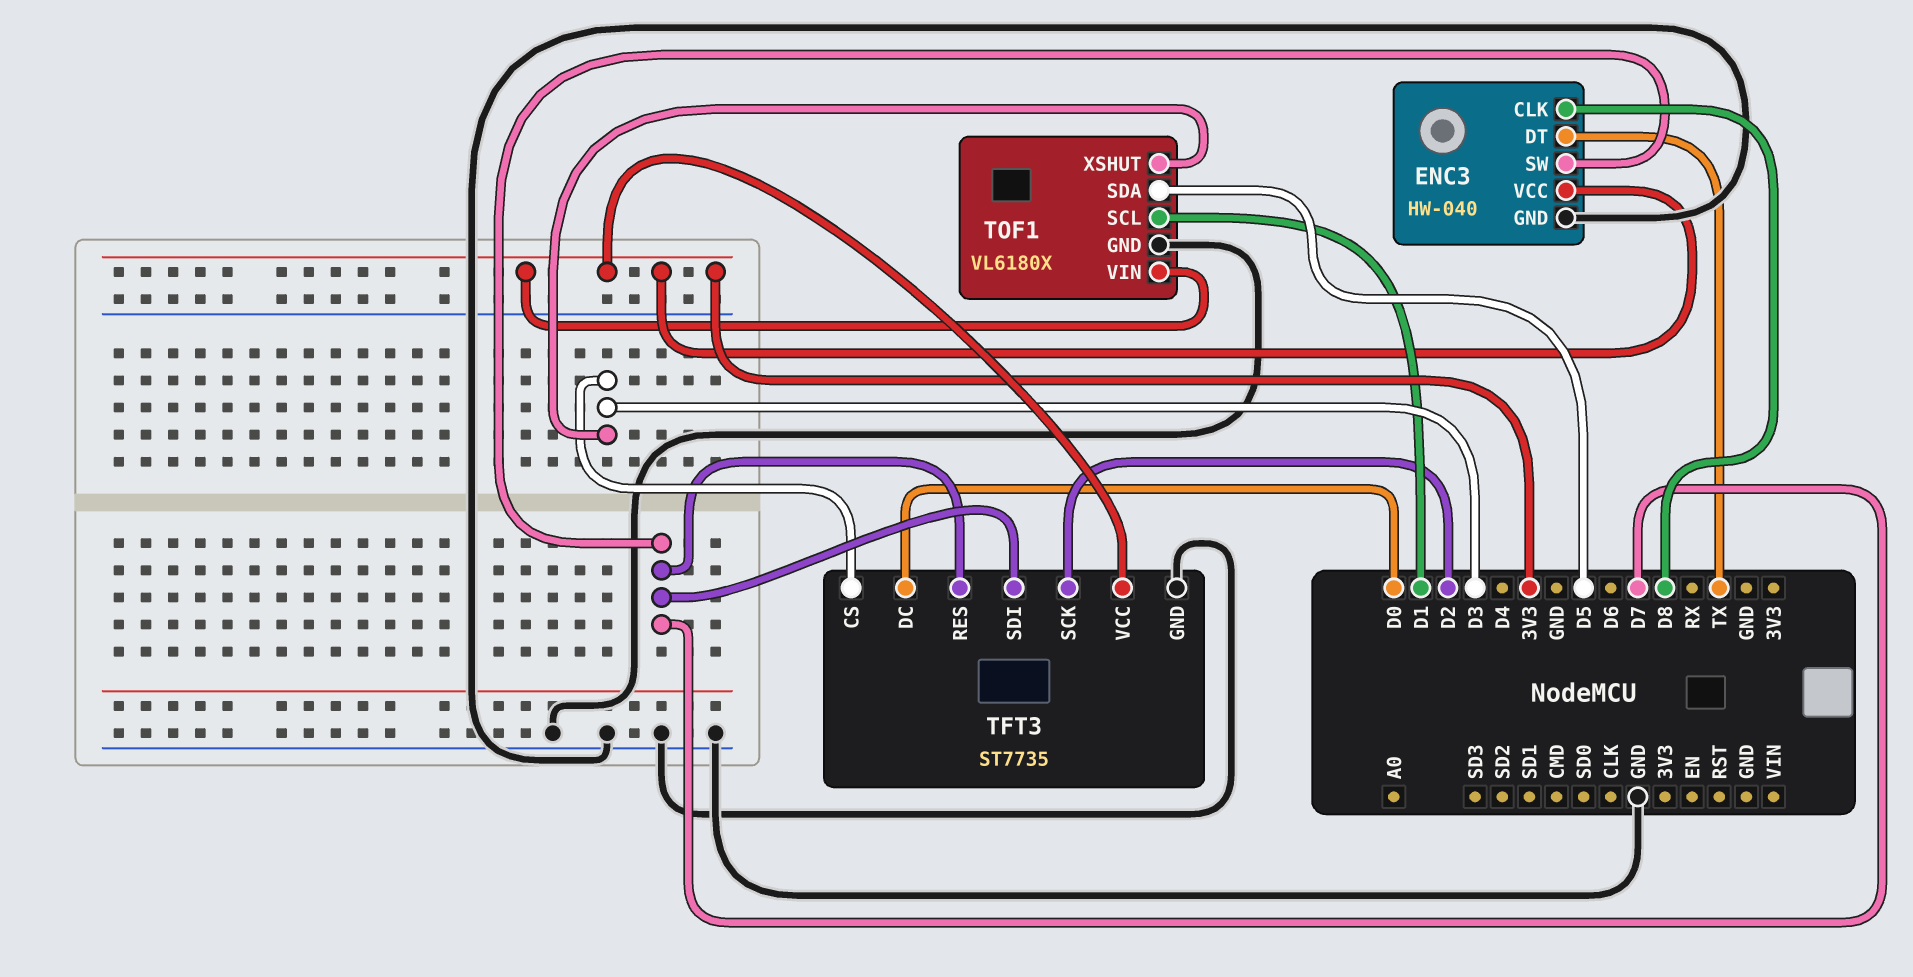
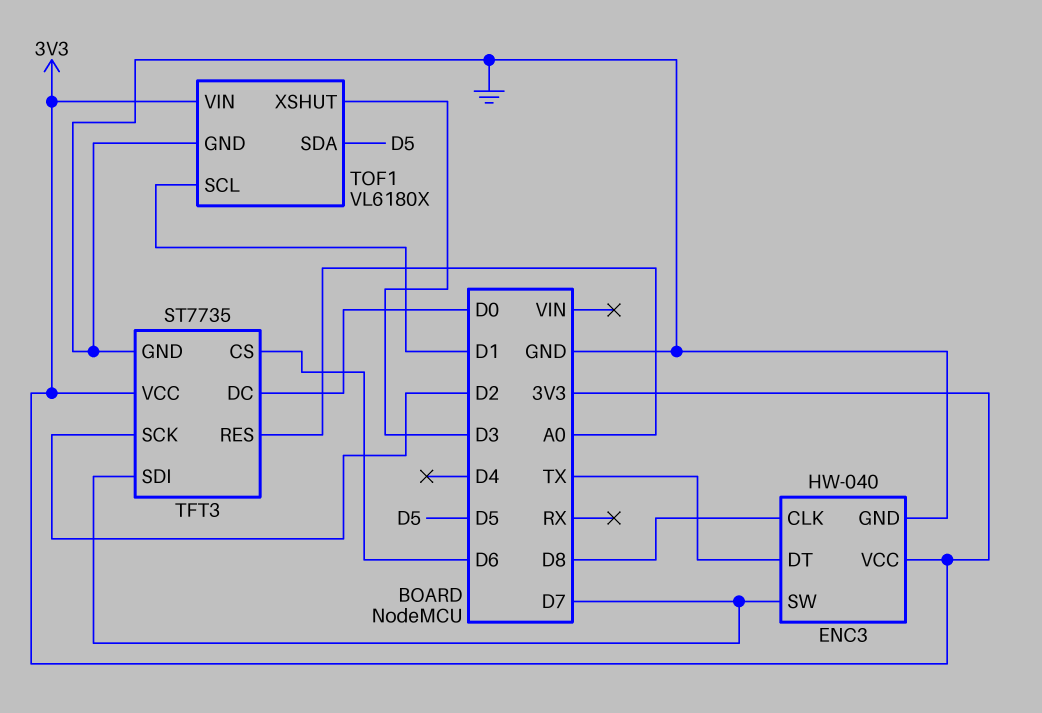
TFT3 pin CS: D3 -> D6
TFT3 pin RES: D7 -> A0

